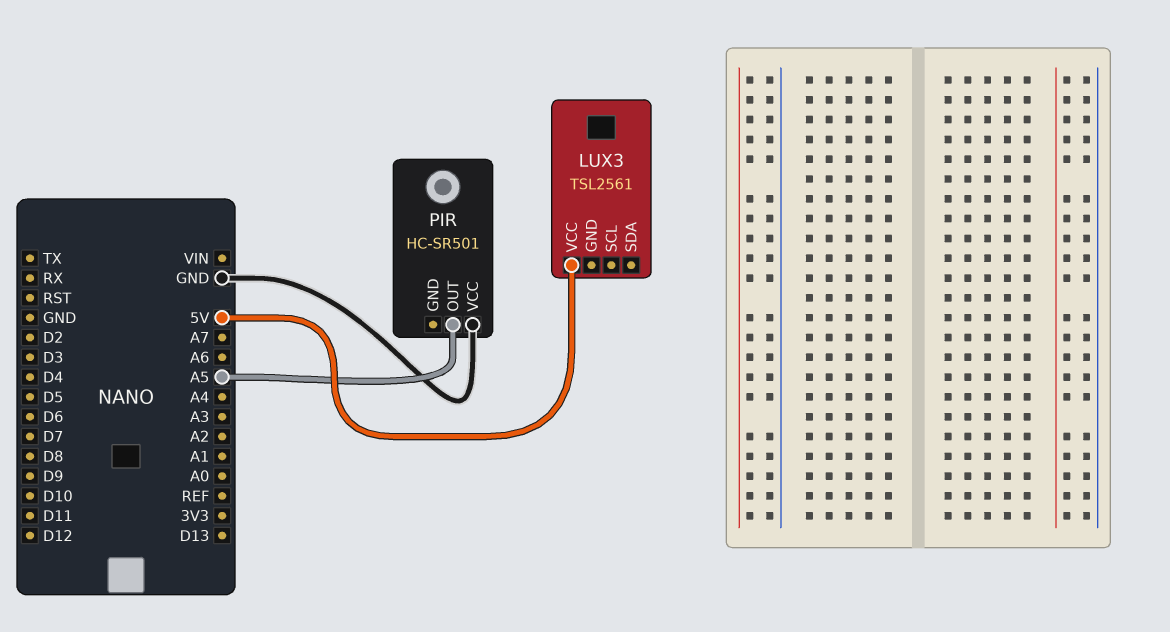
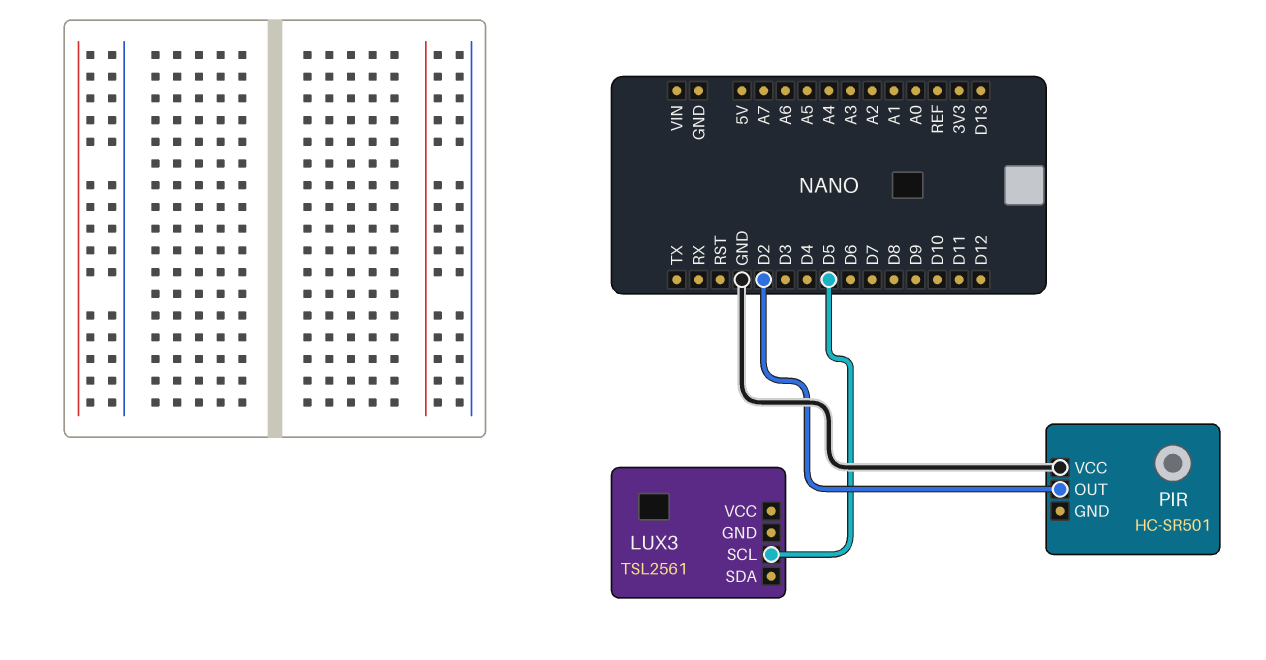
LUX3 pin SCL: none -> D5
LUX3 pin VCC: 5V -> none
PIR pin OUT: A5 -> D2

